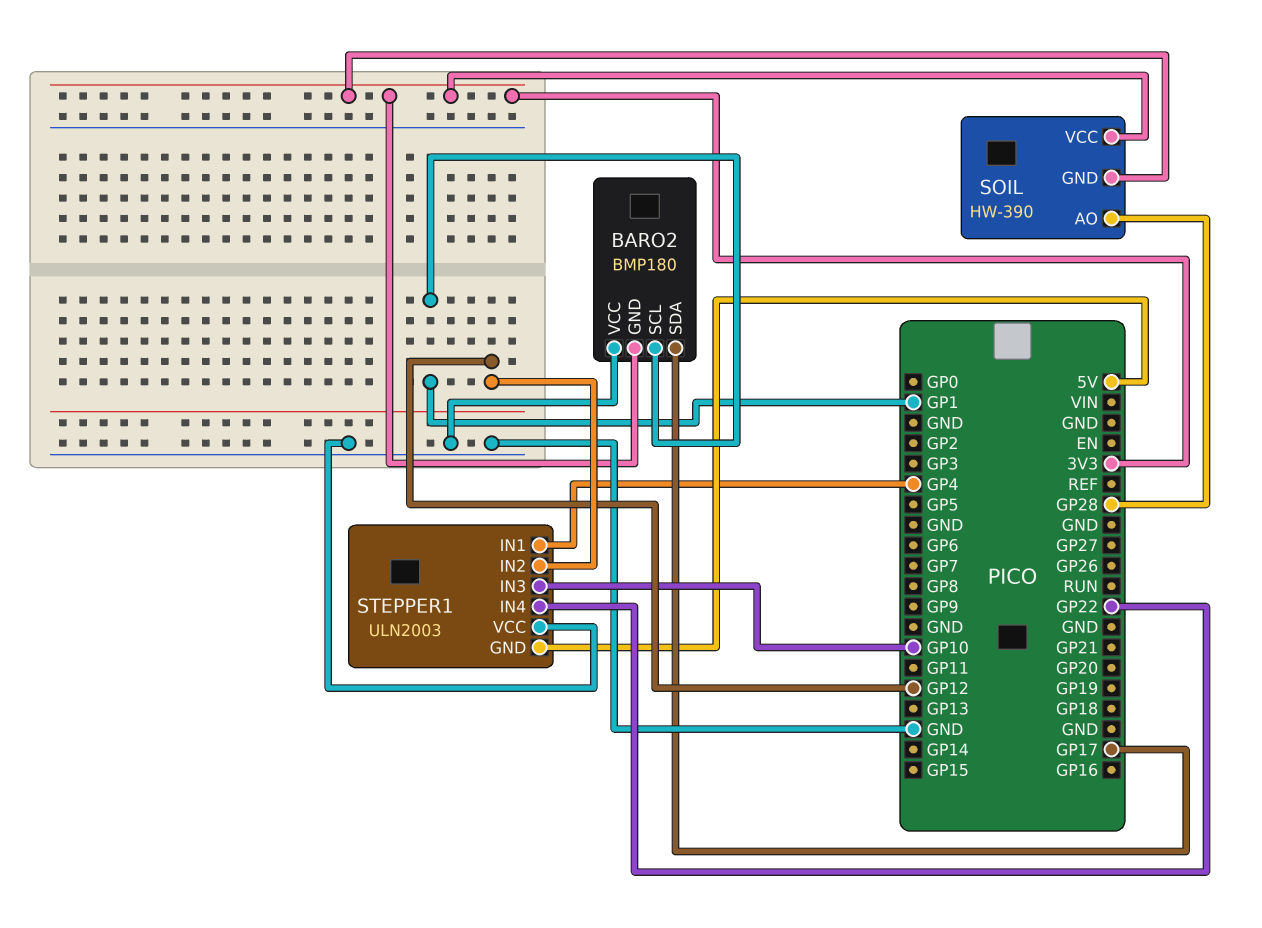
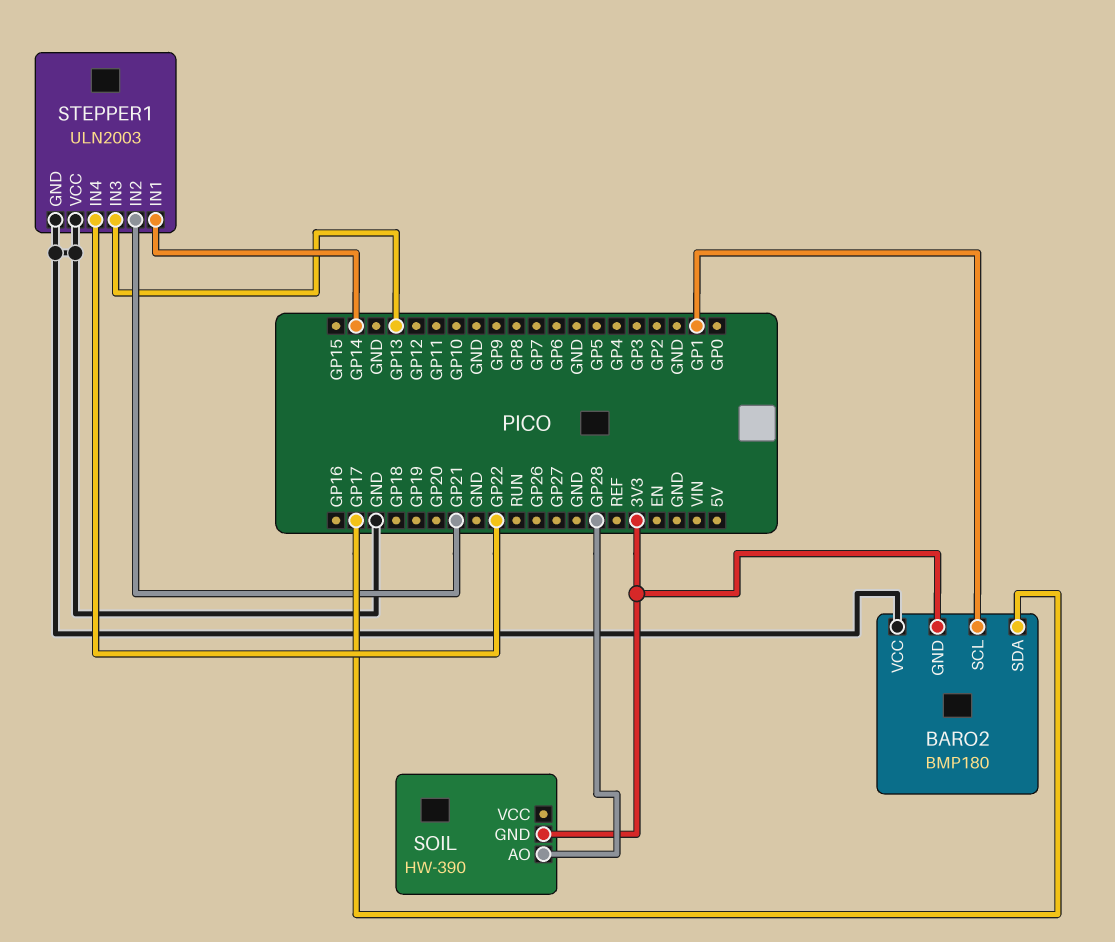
SOIL pin VCC: 3V3 -> none
STEPPER1 pin GND: 5V -> GND
STEPPER1 pin IN1: GP4 -> GP14
STEPPER1 pin IN2: GP12 -> GP21
STEPPER1 pin IN3: GP10 -> GP13

